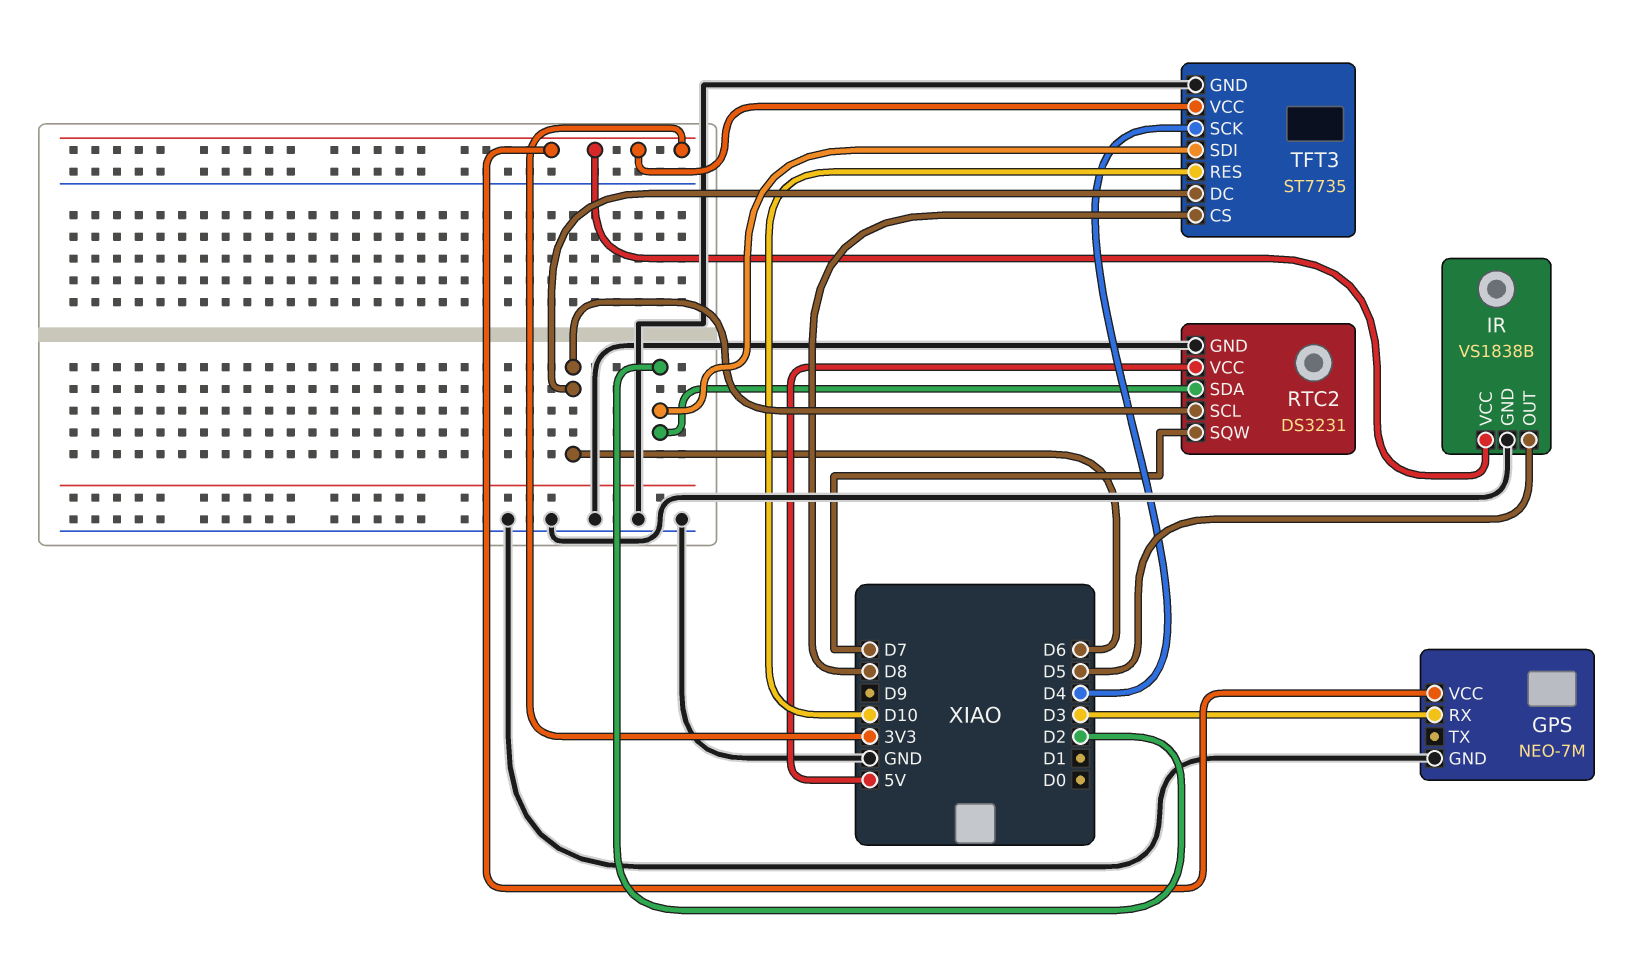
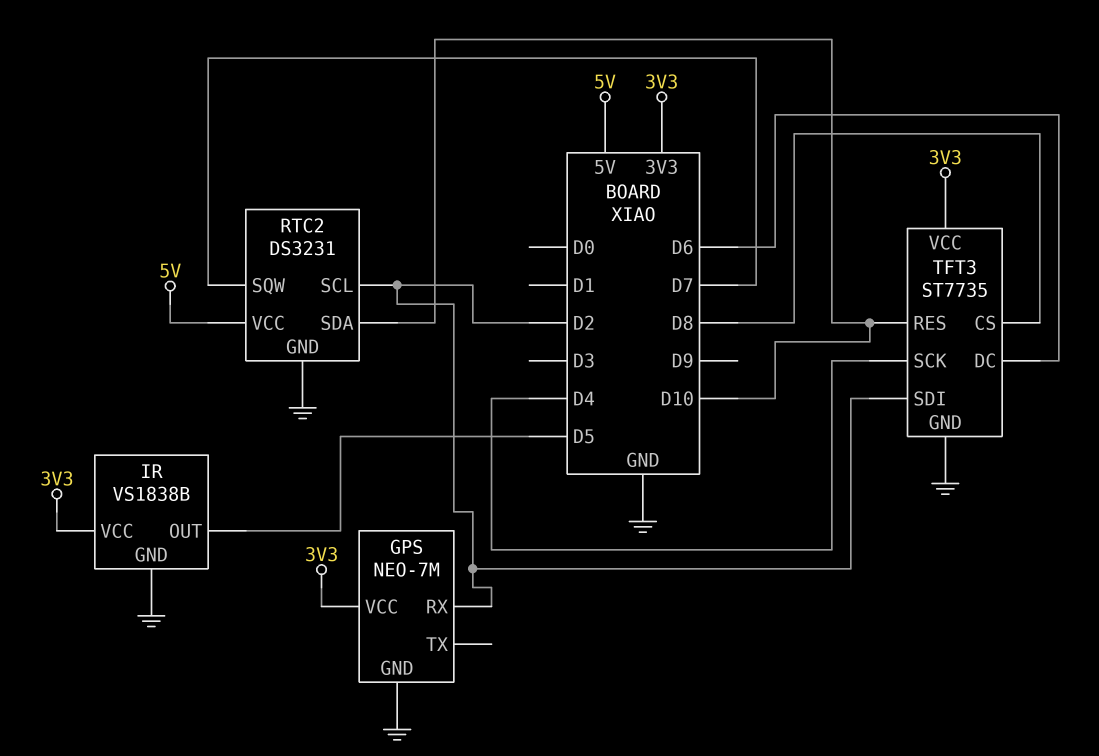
GPS pin RX: D3 -> D2
RTC2 pin SCL: D6 -> D2
RTC2 pin SDA: D2 -> D10

